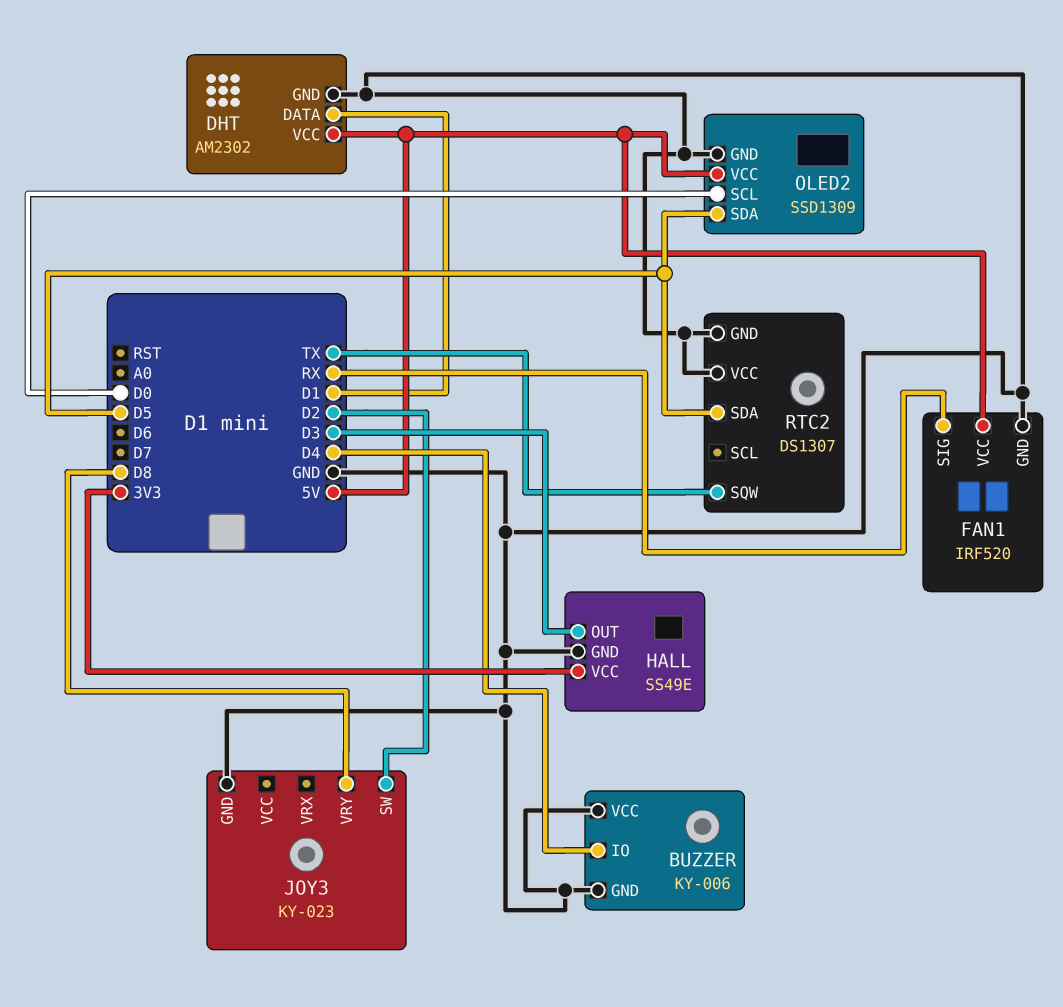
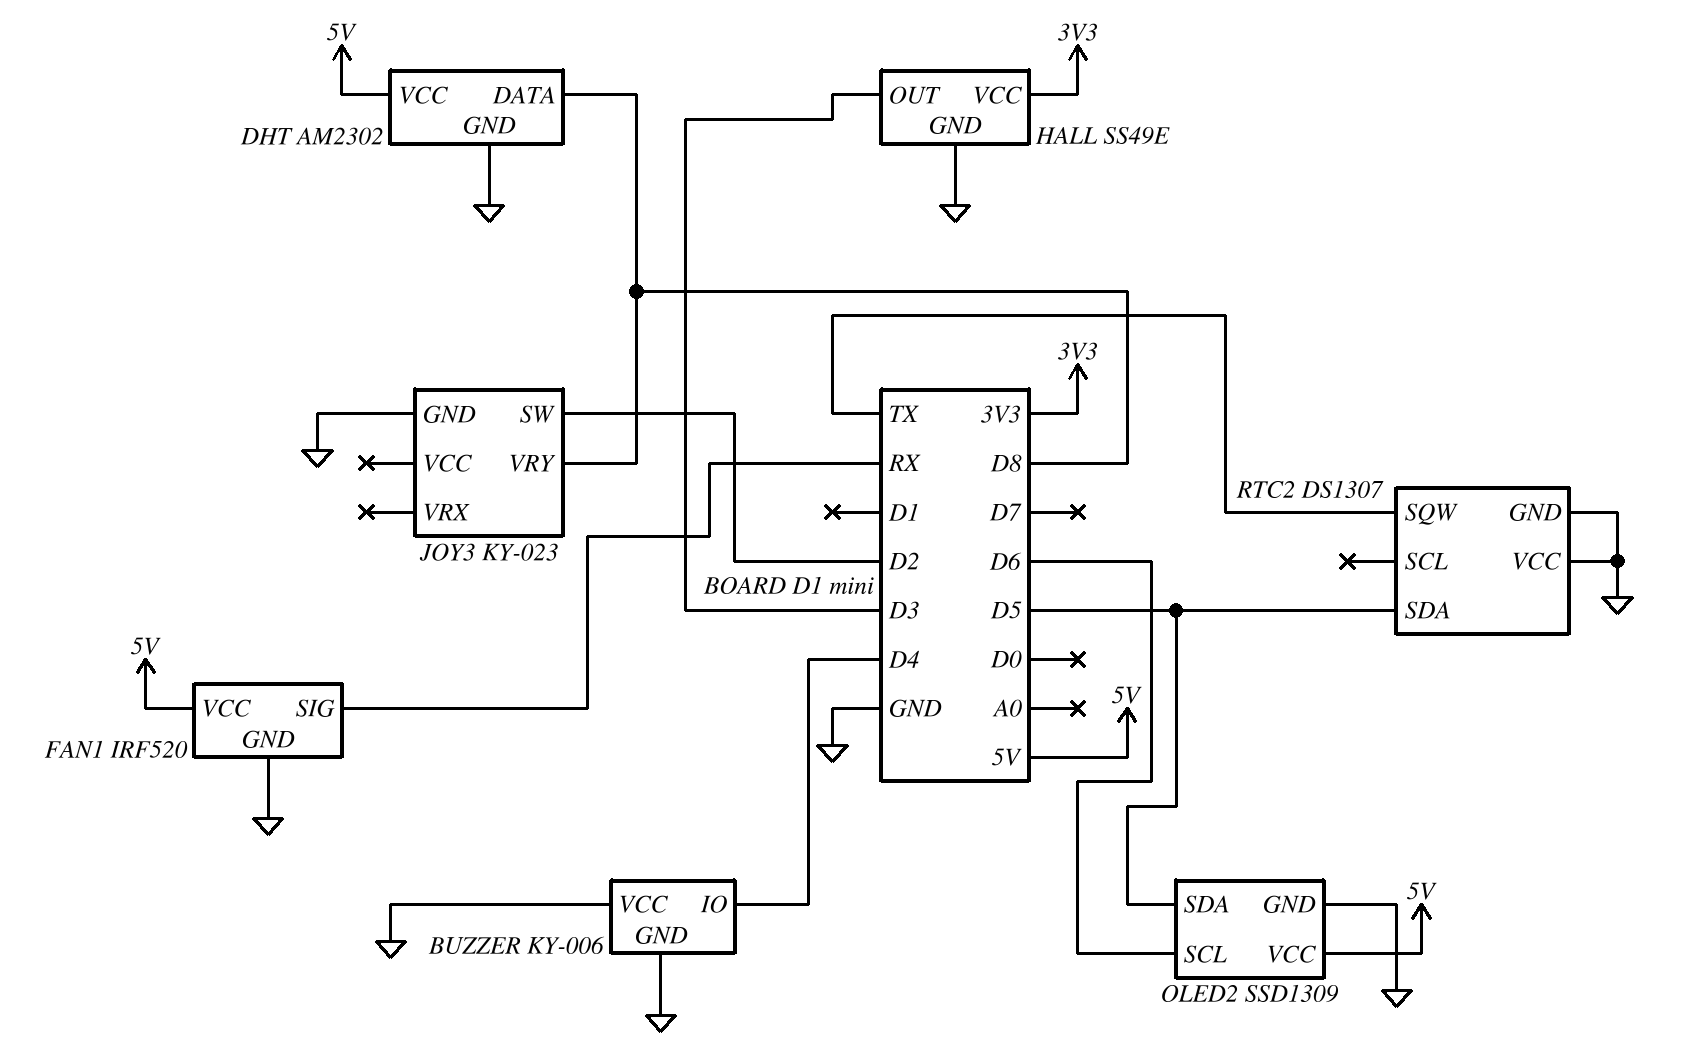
DHT pin DATA: D1 -> D8
OLED2 pin SCL: D0 -> D6

